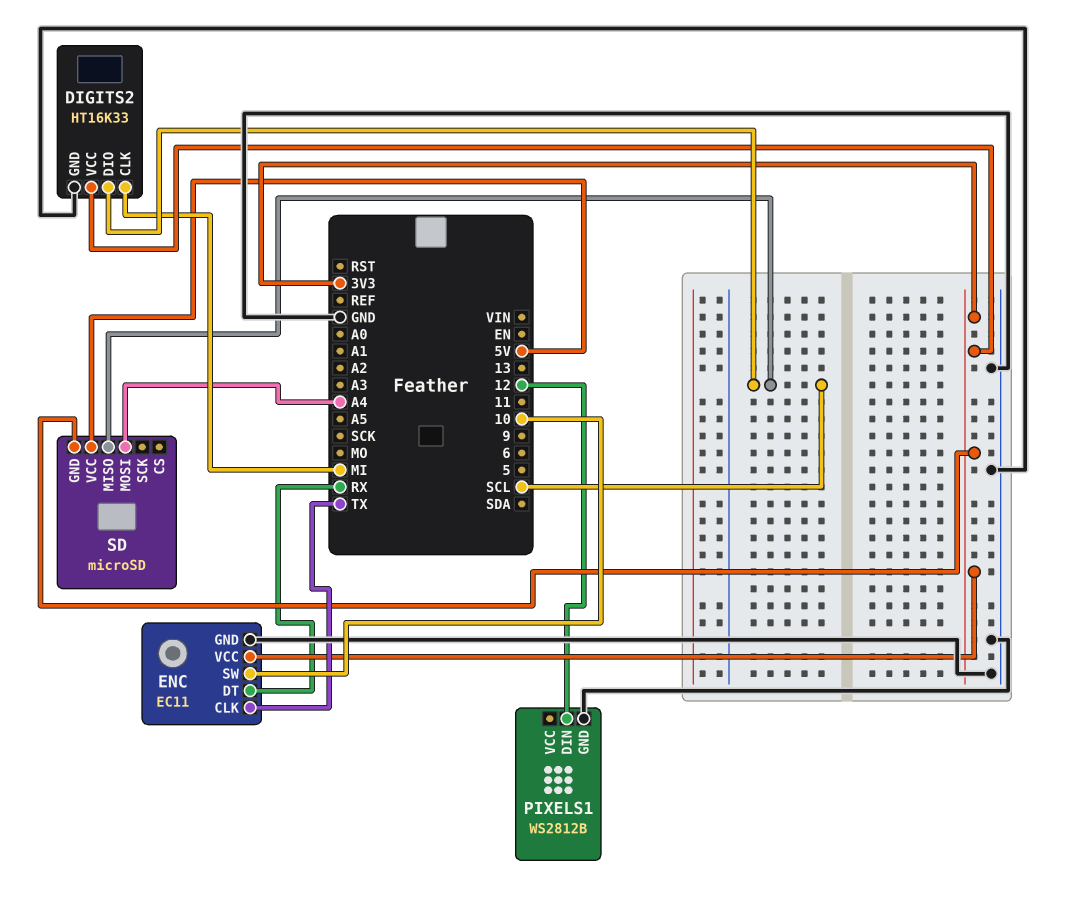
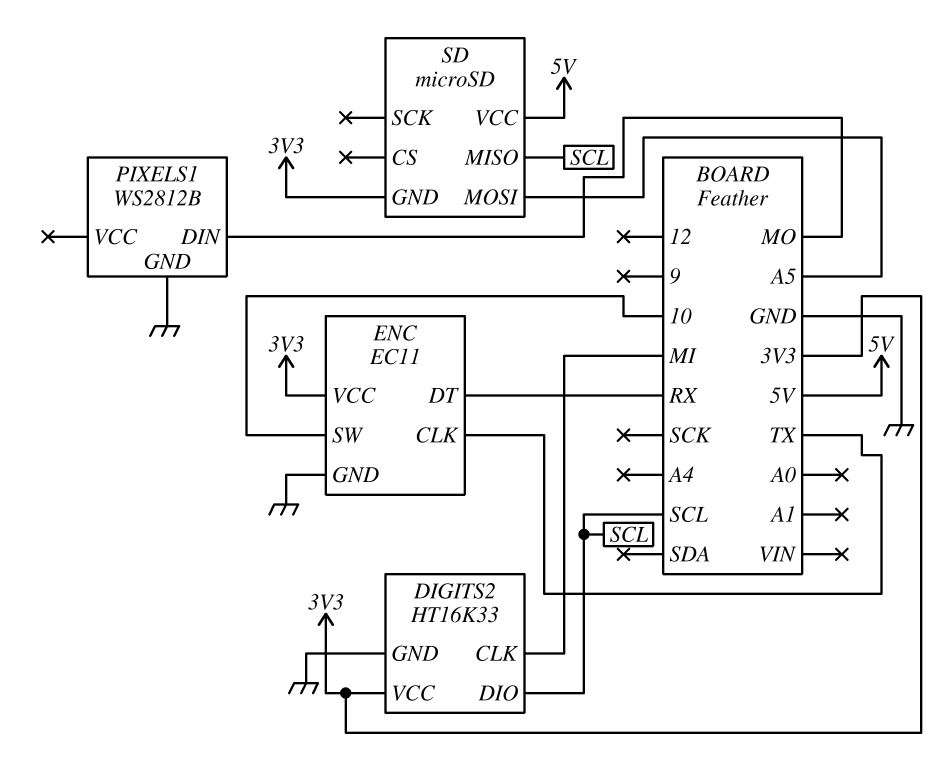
PIXELS1 pin DIN: 12 -> MO
SD pin MOSI: A4 -> A5

